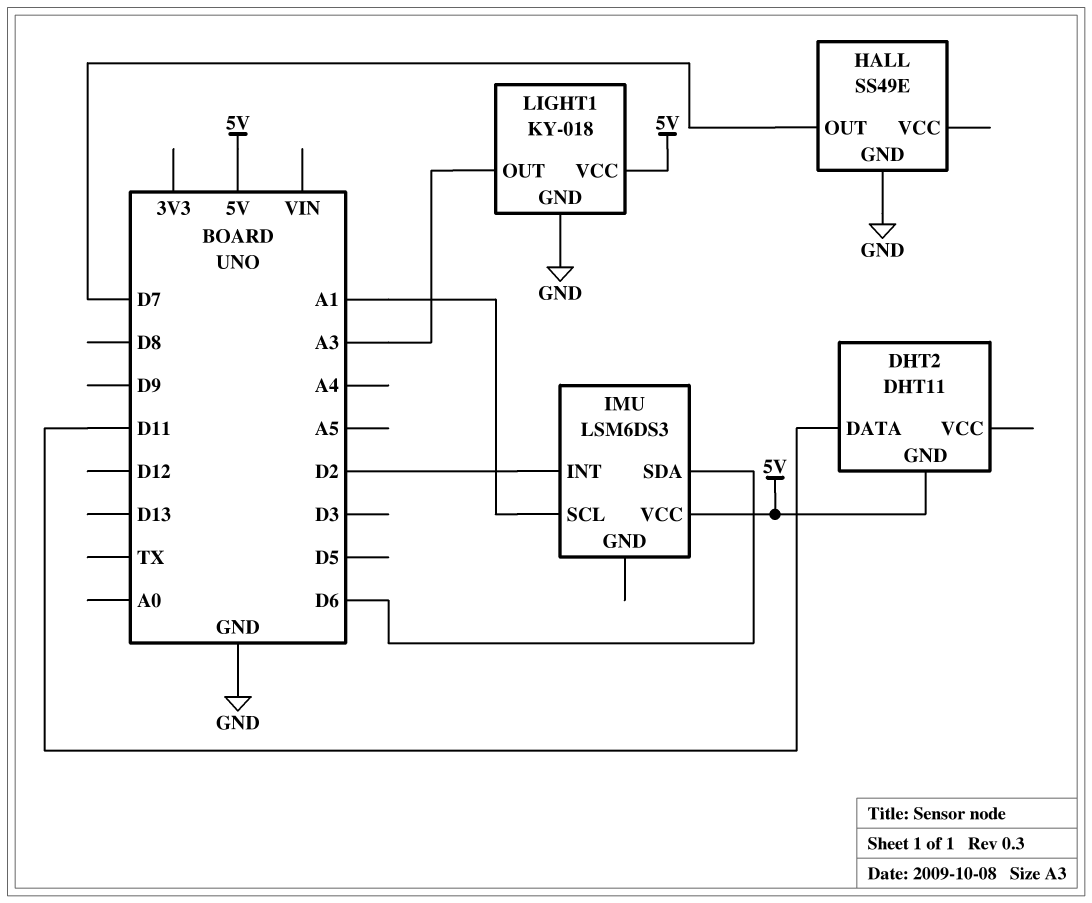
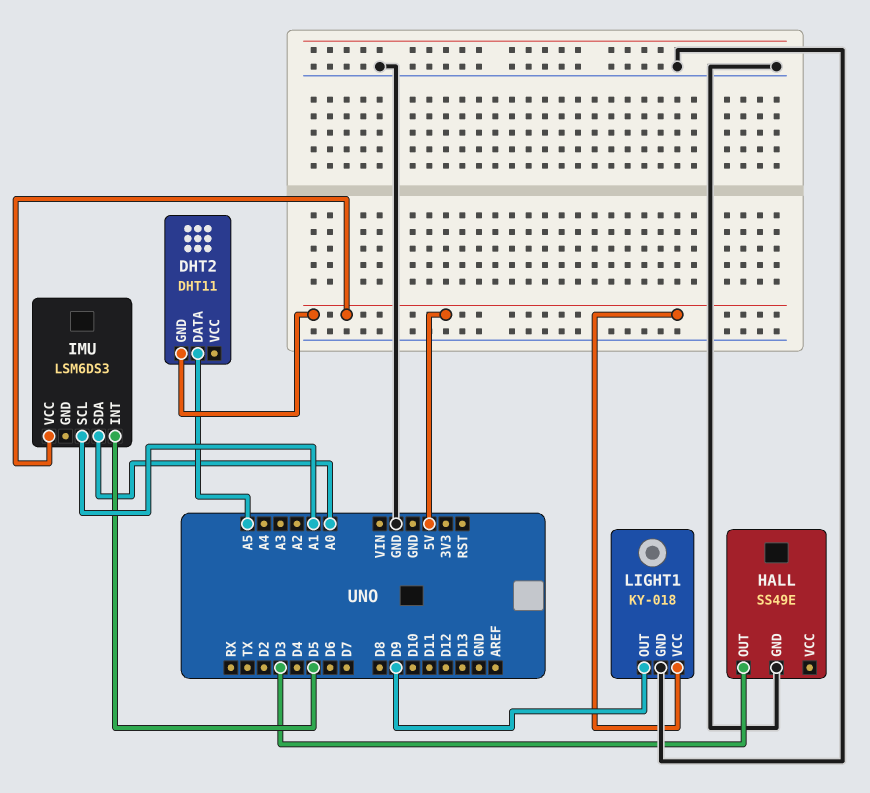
DHT2 pin DATA: D11 -> A5
HALL pin OUT: D7 -> D3
IMU pin INT: D2 -> D5
IMU pin SDA: D6 -> A0
LIGHT1 pin OUT: A3 -> D9

